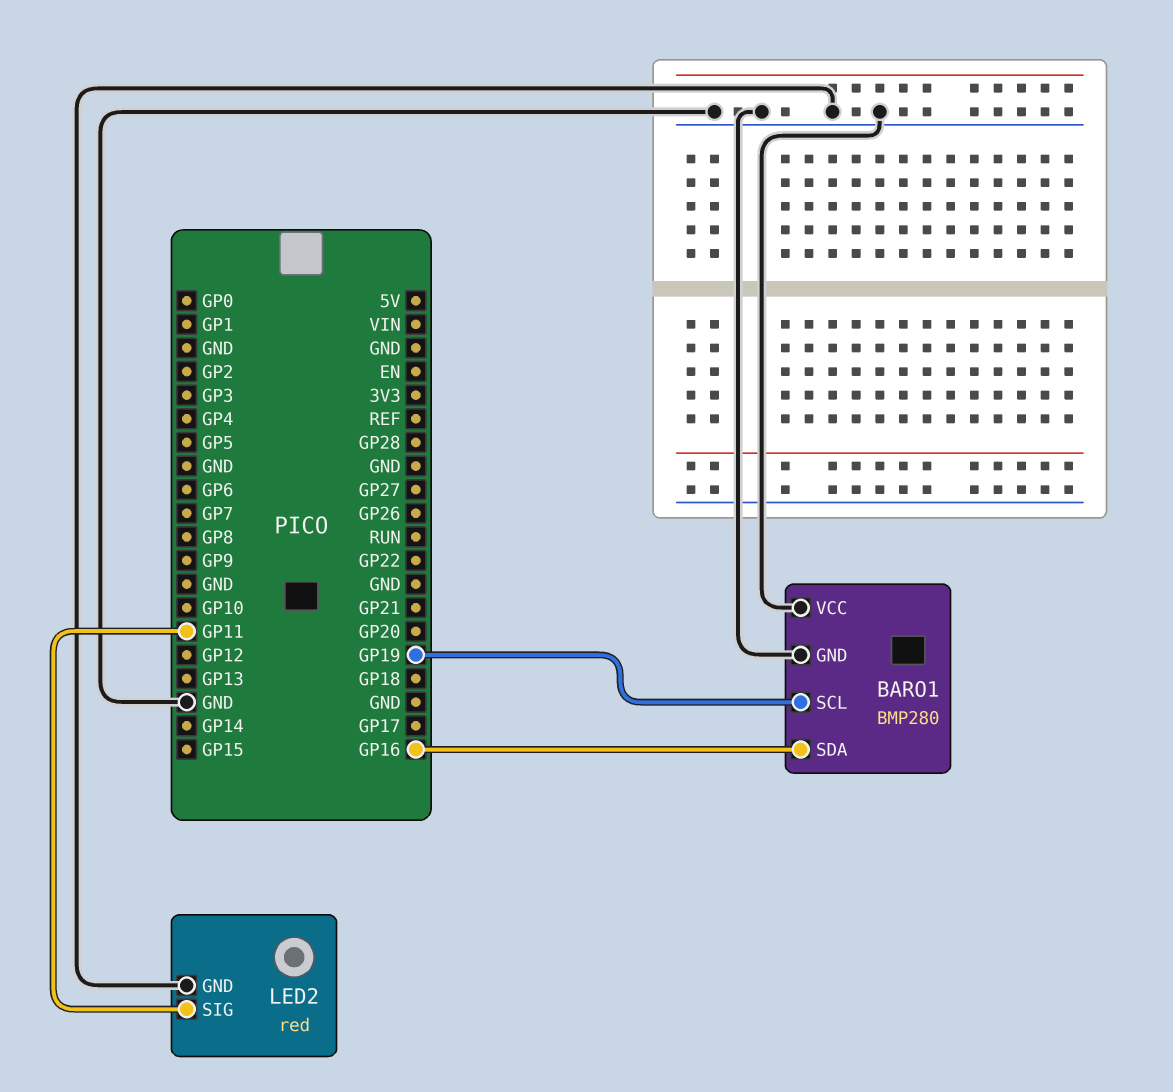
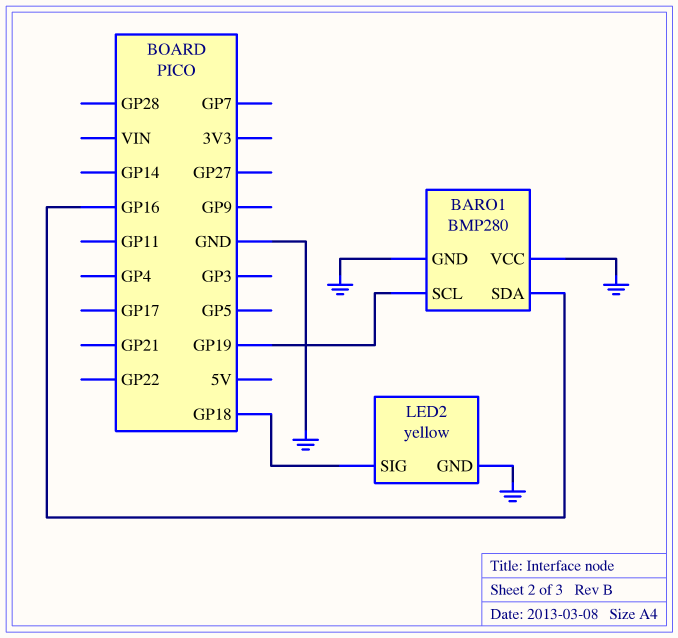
LED2: red -> yellow
LED2 pin SIG: GP11 -> GP18

